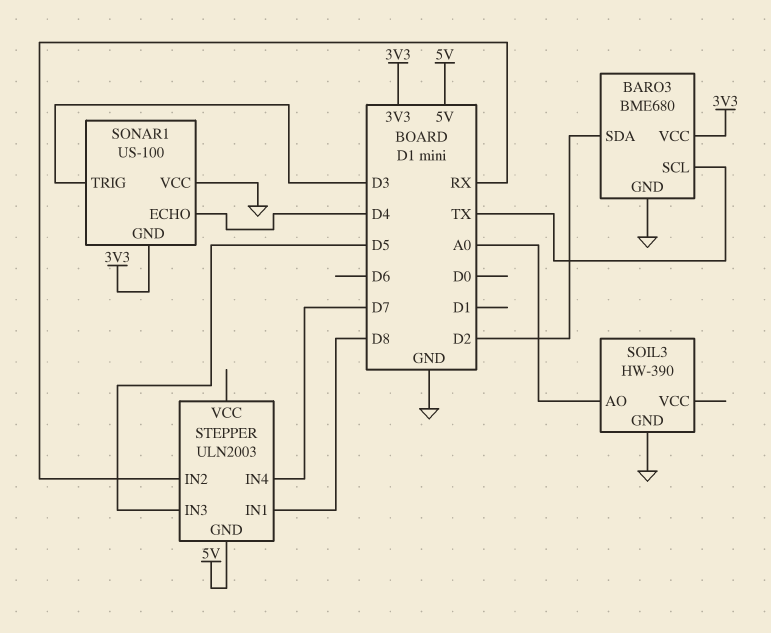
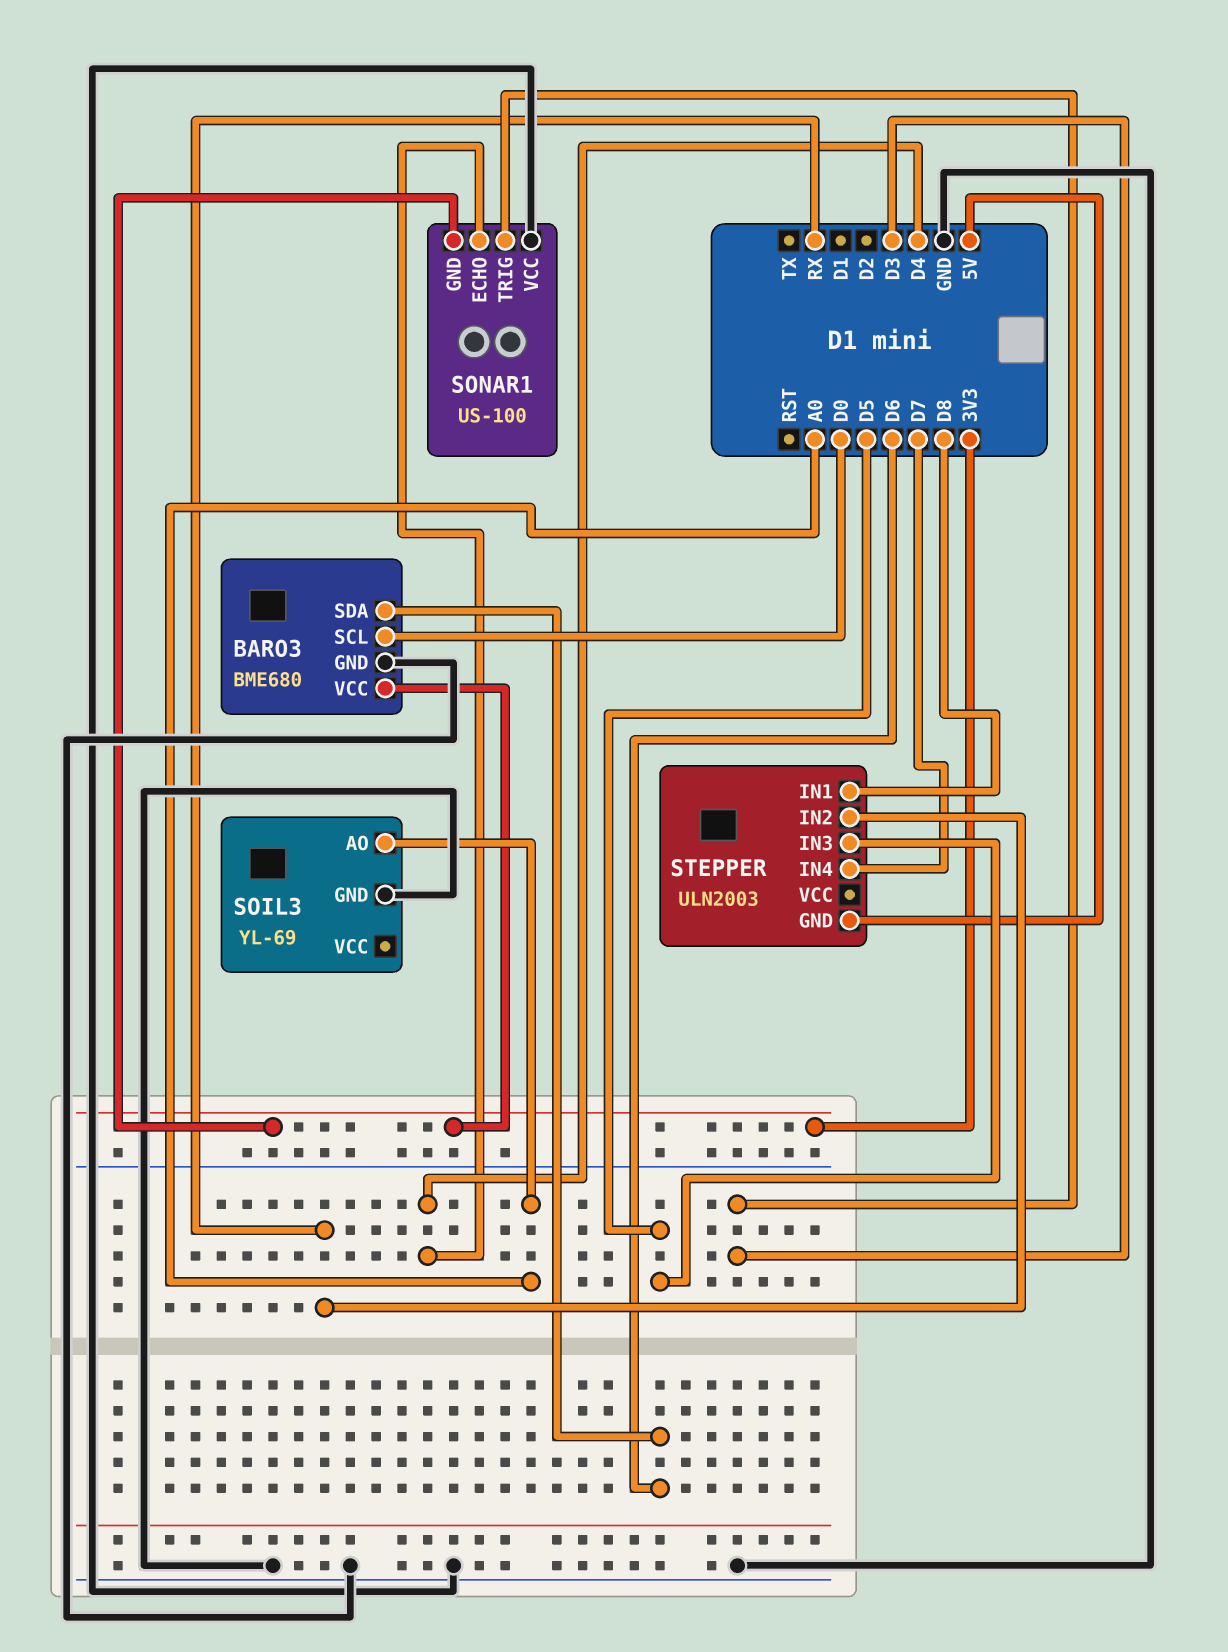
BARO3 pin SCL: TX -> D0
BARO3 pin SDA: D2 -> D6
SOIL3: HW-390 -> YL-69

